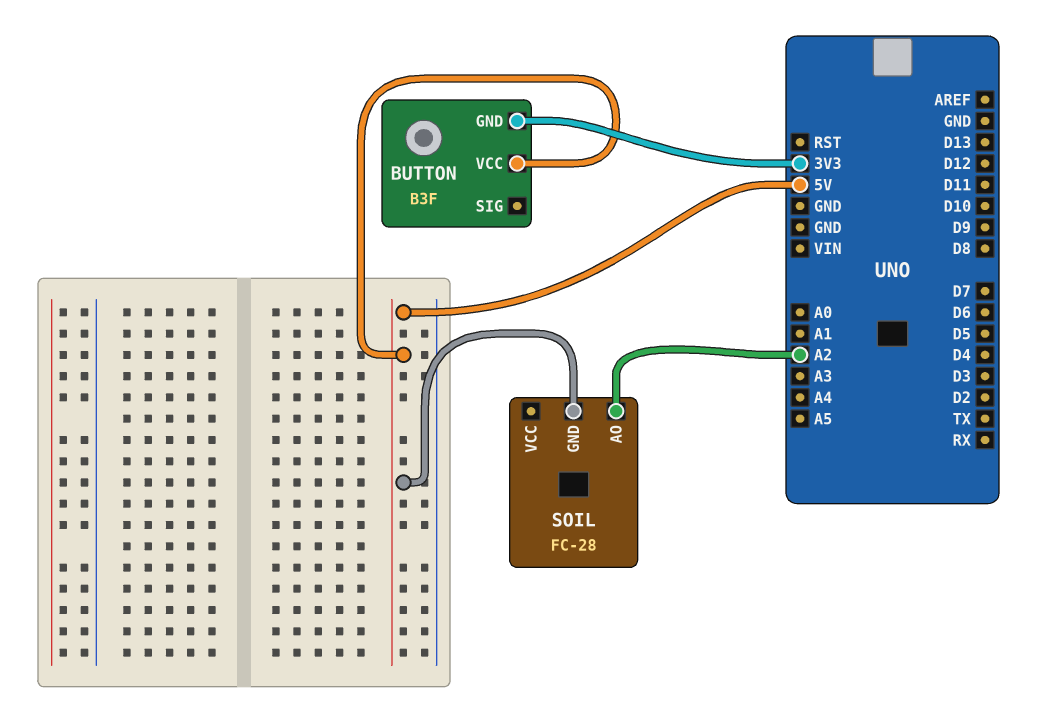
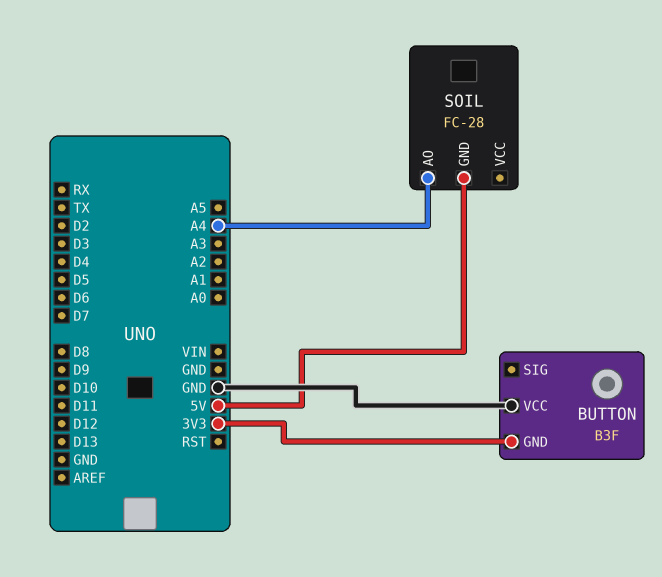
BUTTON pin VCC: 5V -> GND
SOIL pin AO: A2 -> A4

